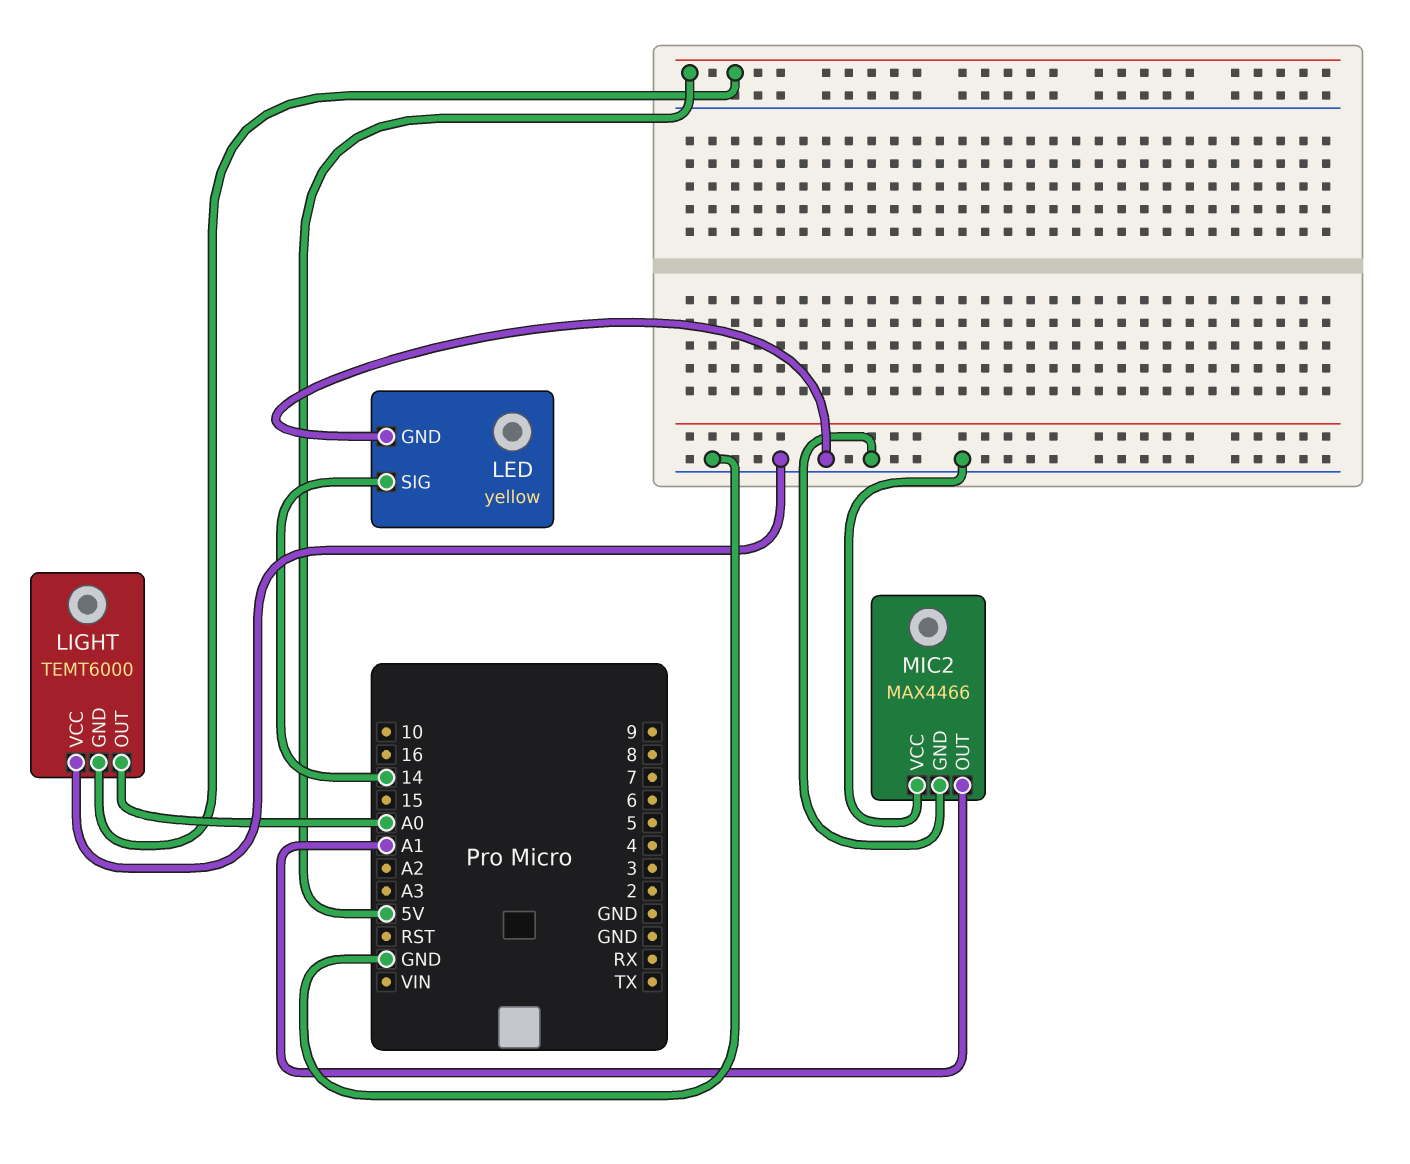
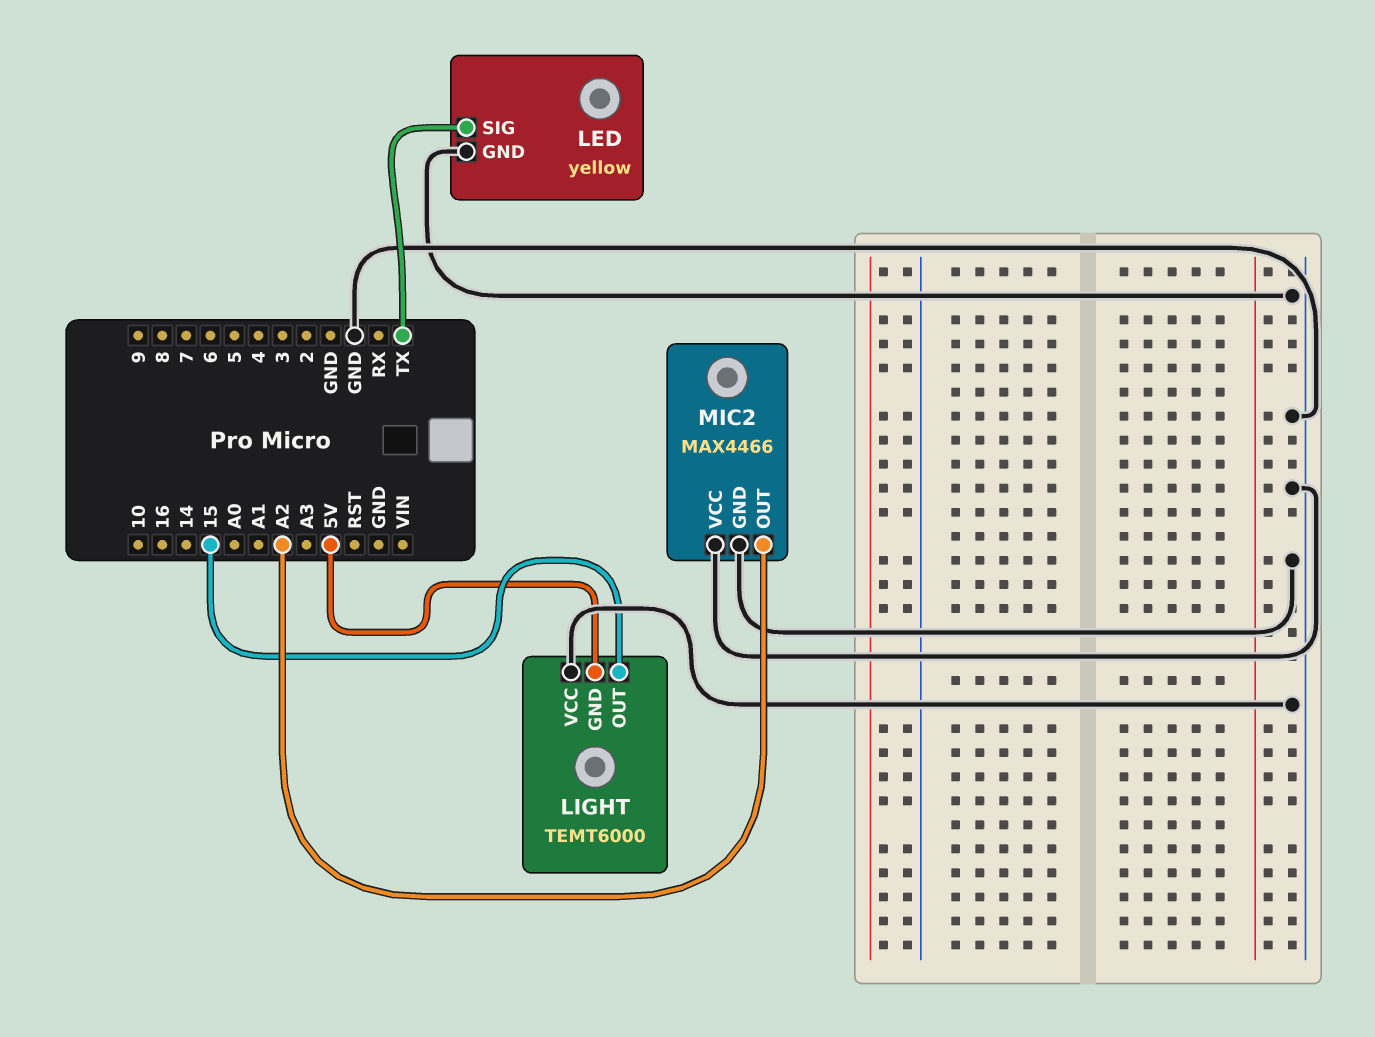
LED pin SIG: 14 -> TX
LIGHT pin OUT: A0 -> 15
MIC2 pin OUT: A1 -> A2

